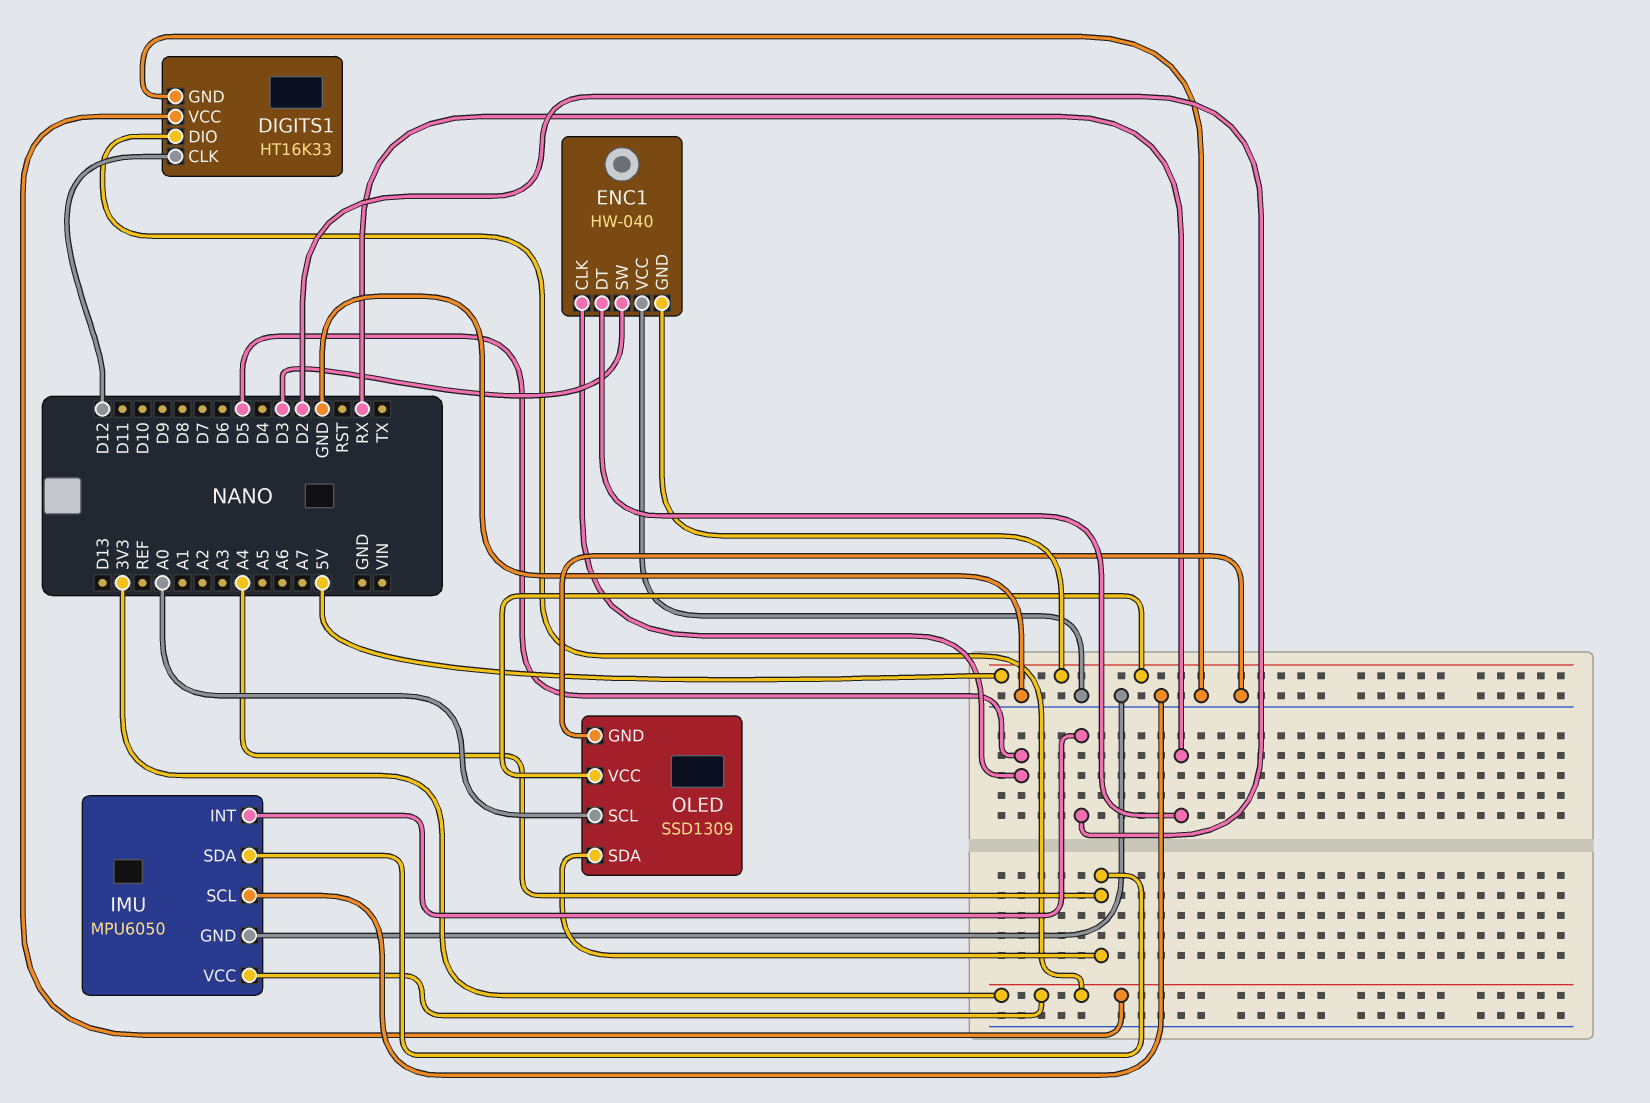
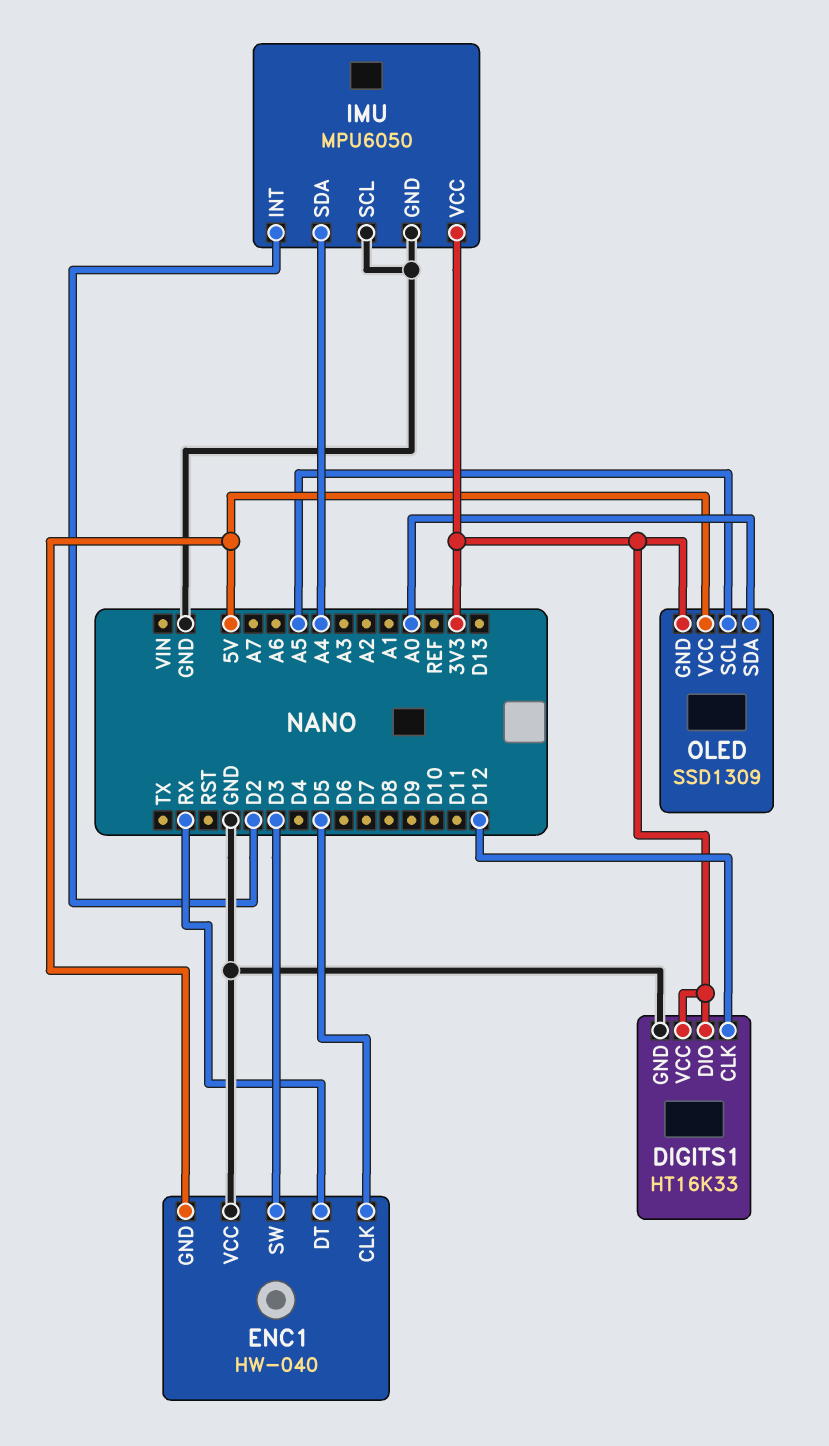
OLED pin GND: GND -> 3V3
OLED pin SCL: A0 -> A5
OLED pin SDA: A4 -> A0

